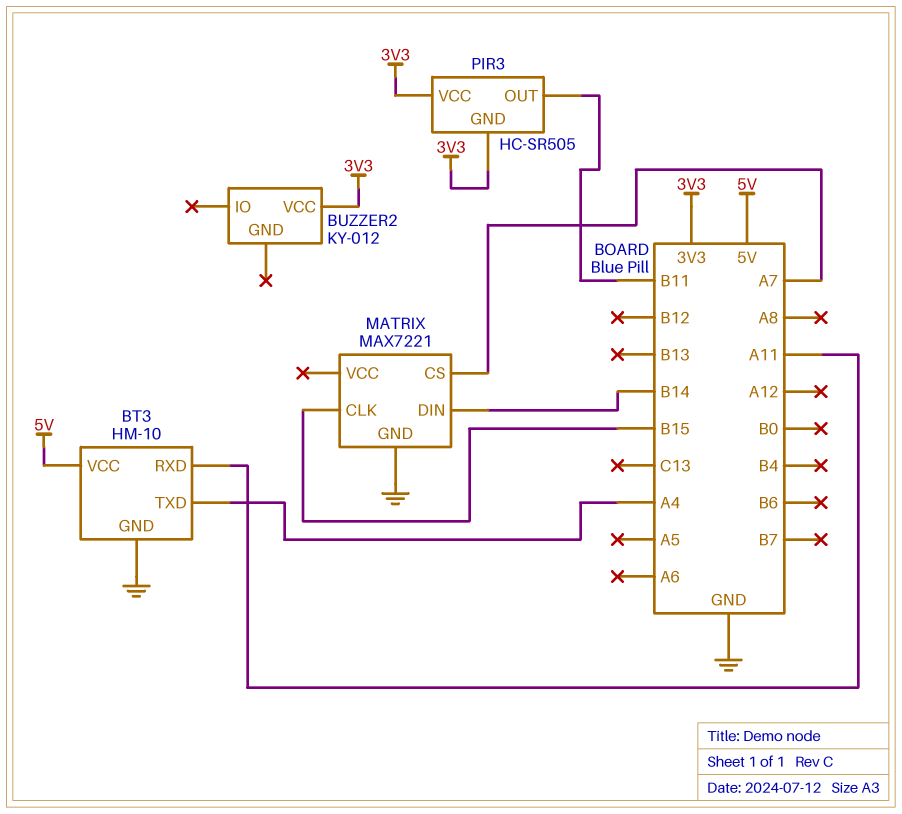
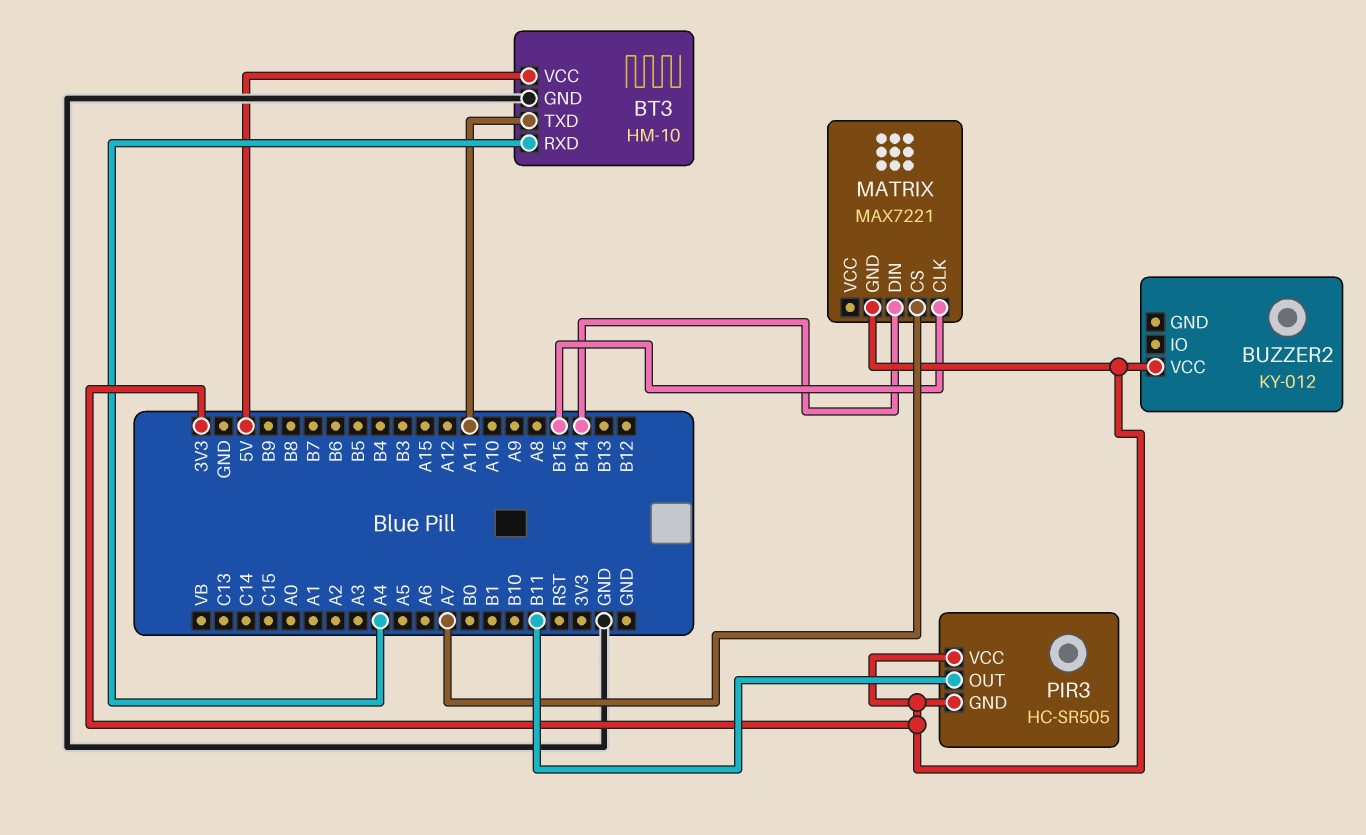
BT3 pin RXD: A11 -> A4
BT3 pin TXD: A4 -> A11
MATRIX pin GND: GND -> 3V3

